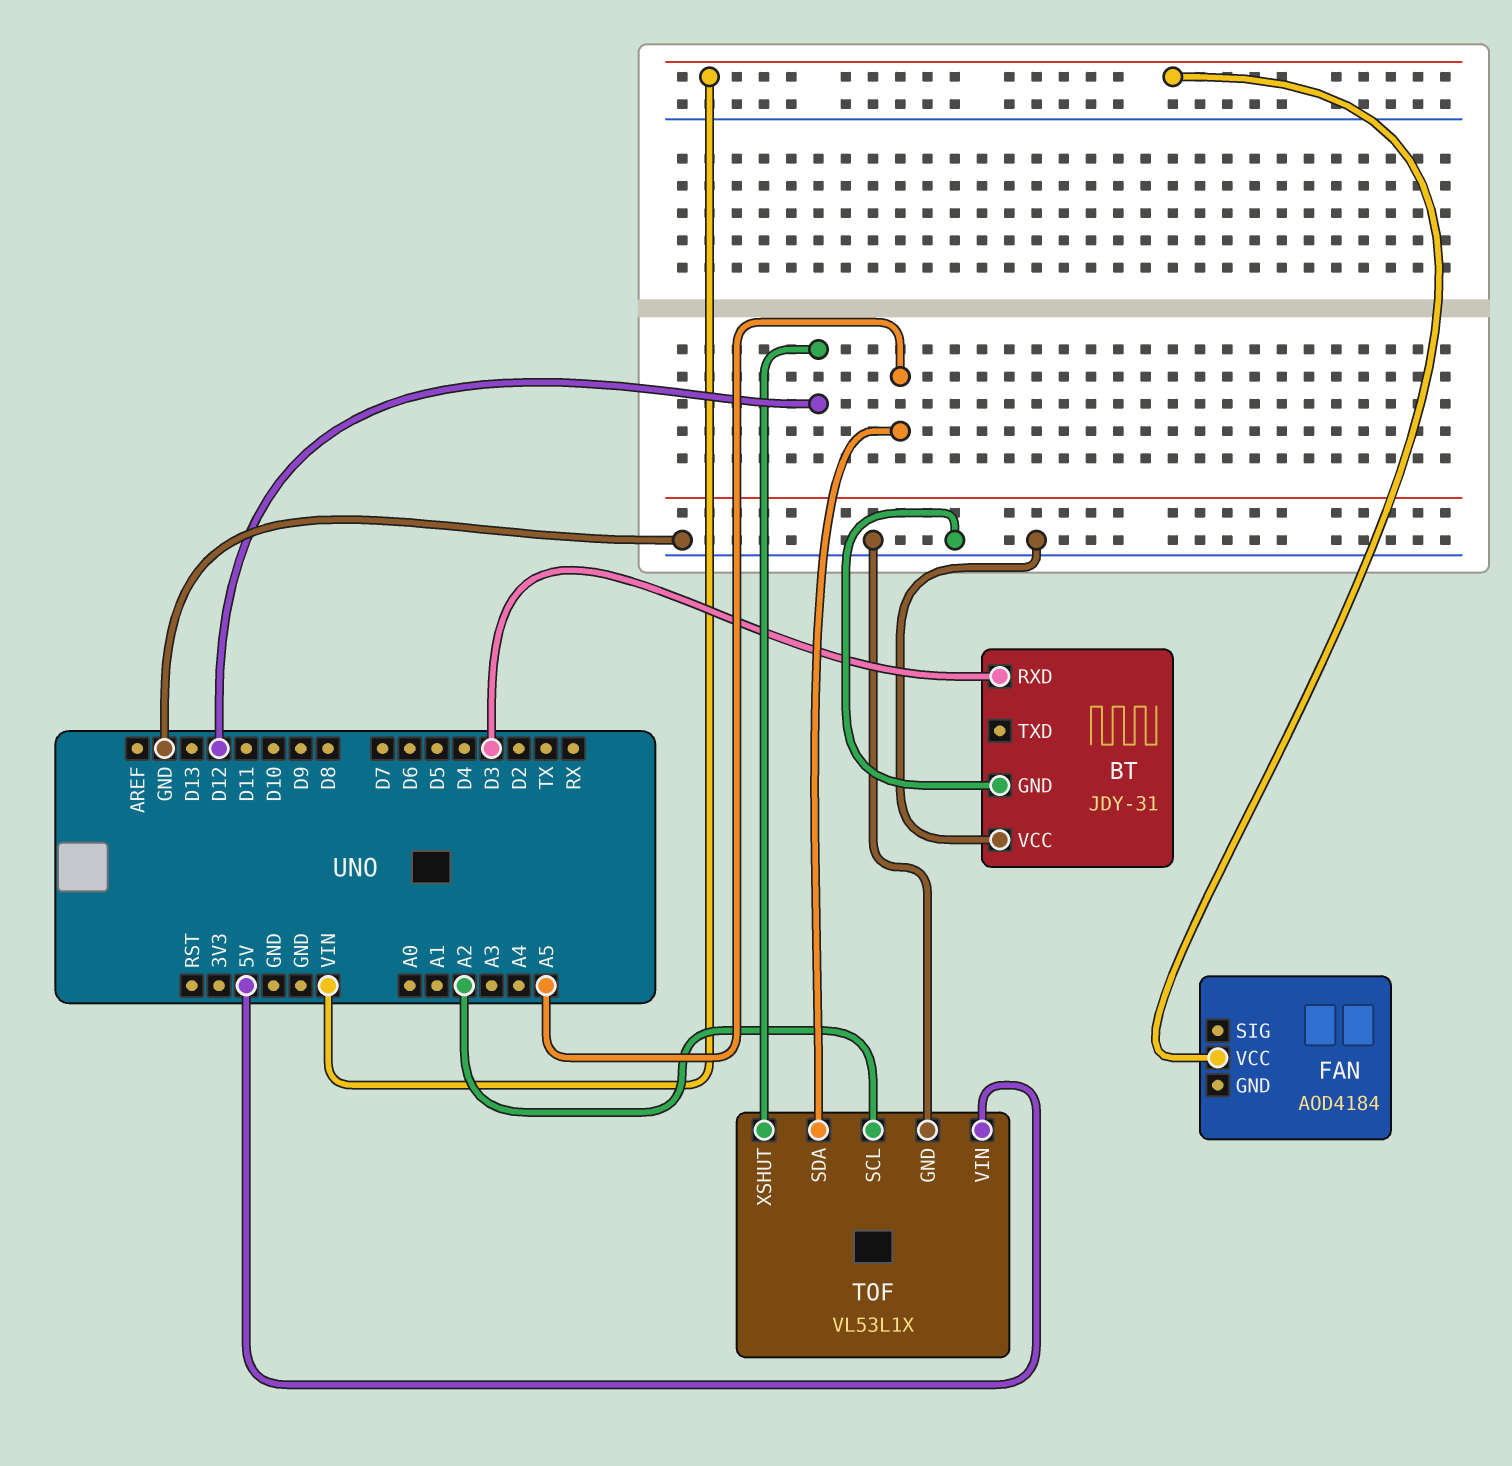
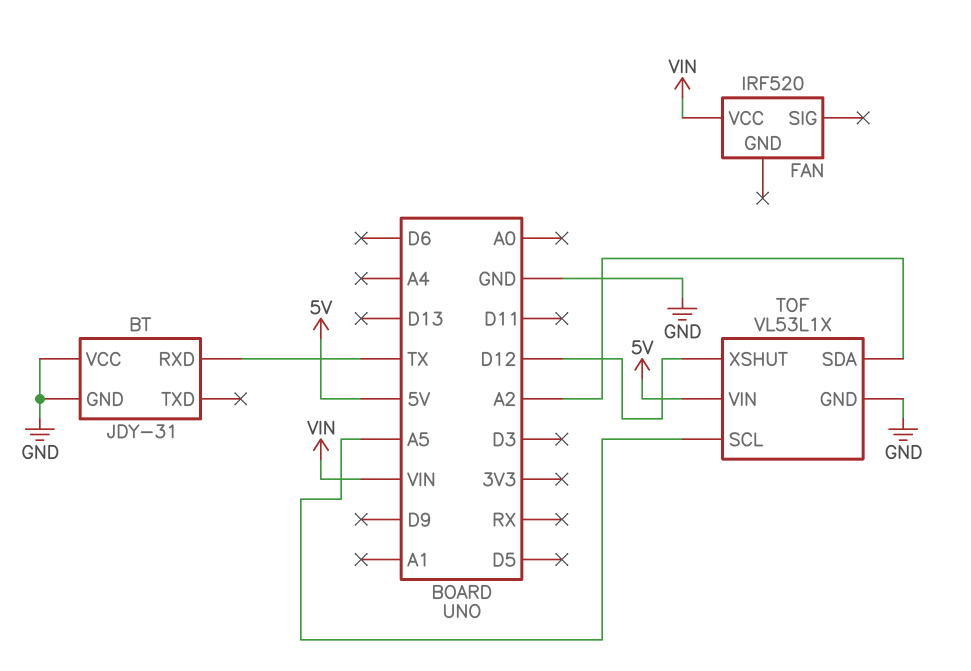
BT pin RXD: D3 -> TX
FAN: AOD4184 -> IRF520
TOF pin SCL: A2 -> A5
TOF pin SDA: A5 -> A2

